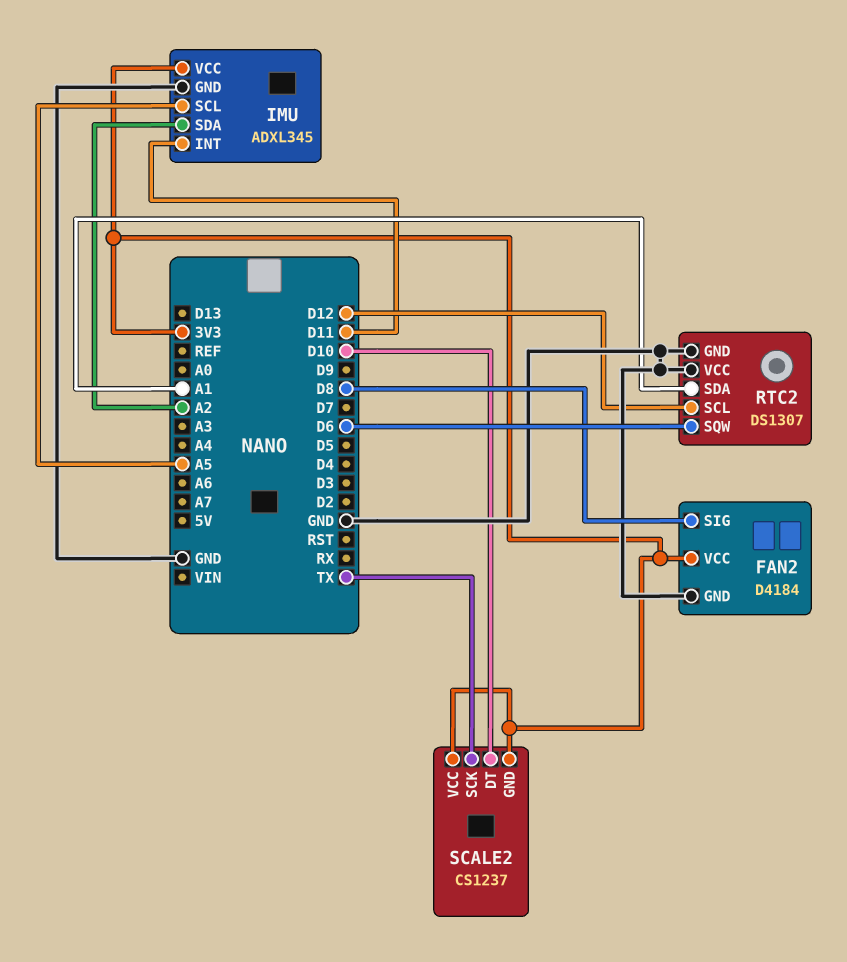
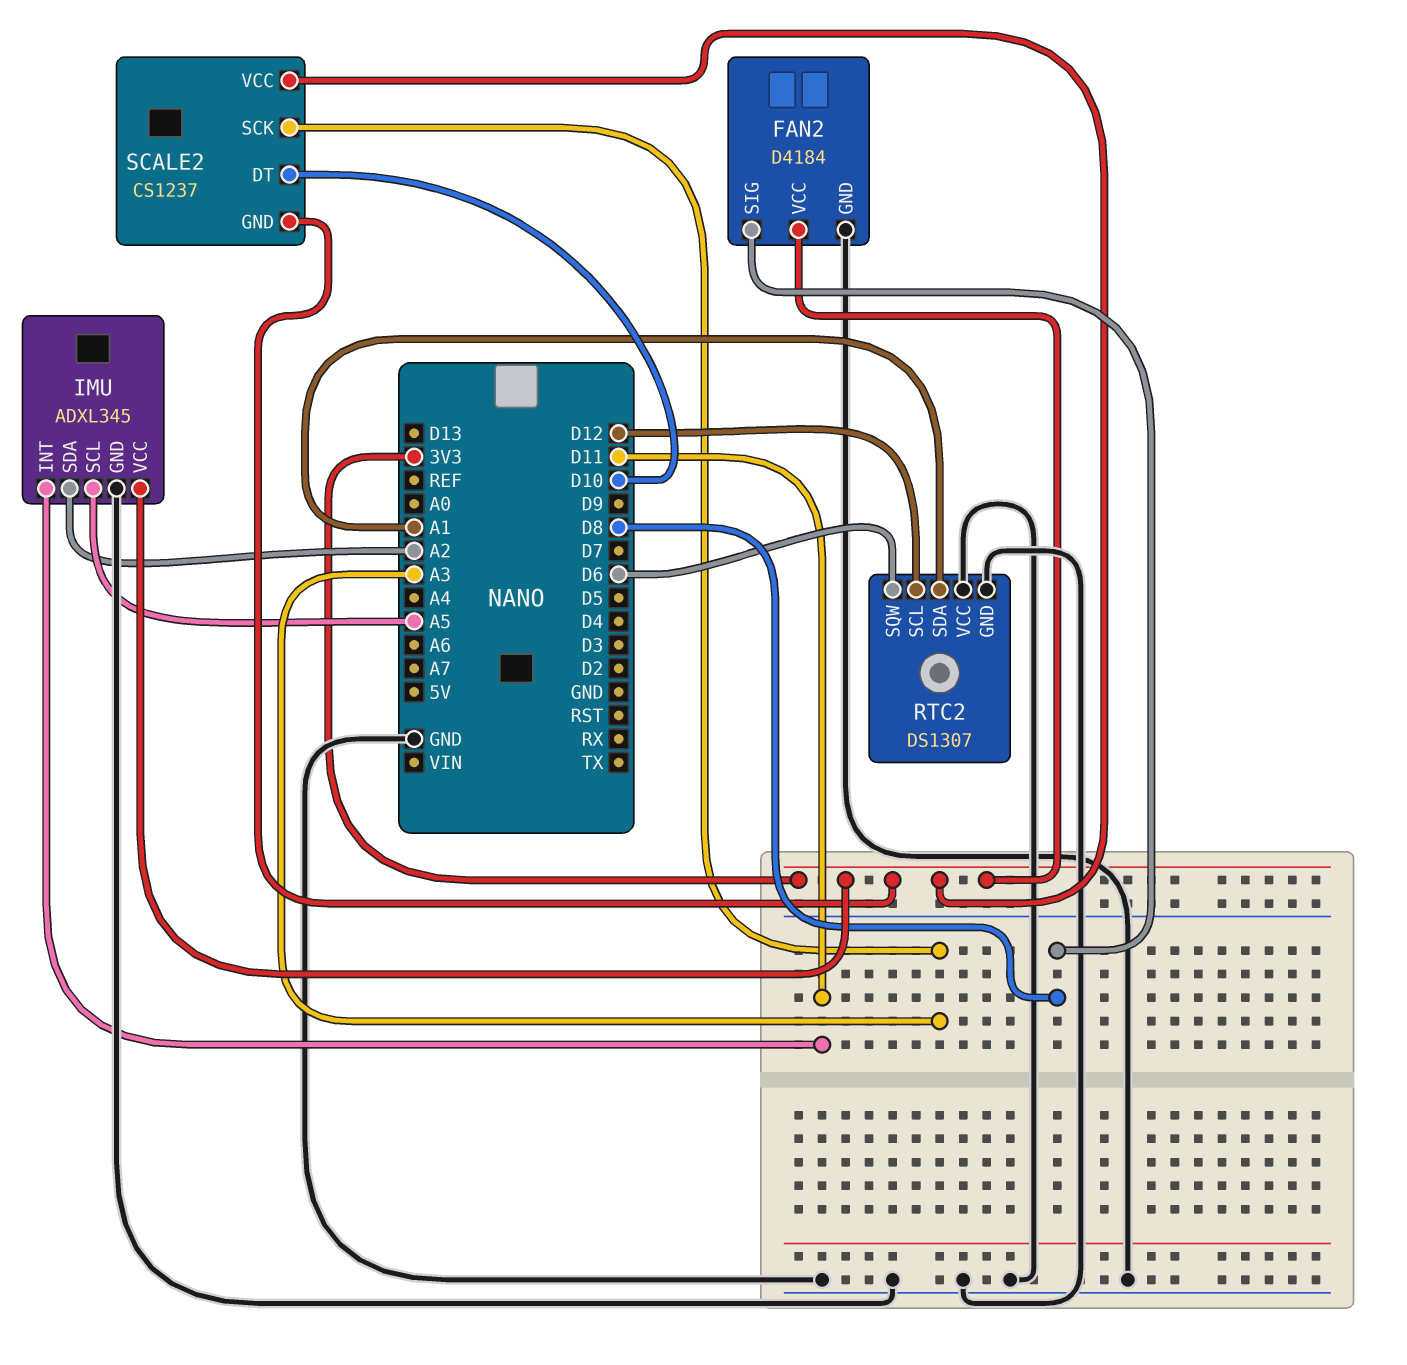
SCALE2 pin SCK: TX -> A3

